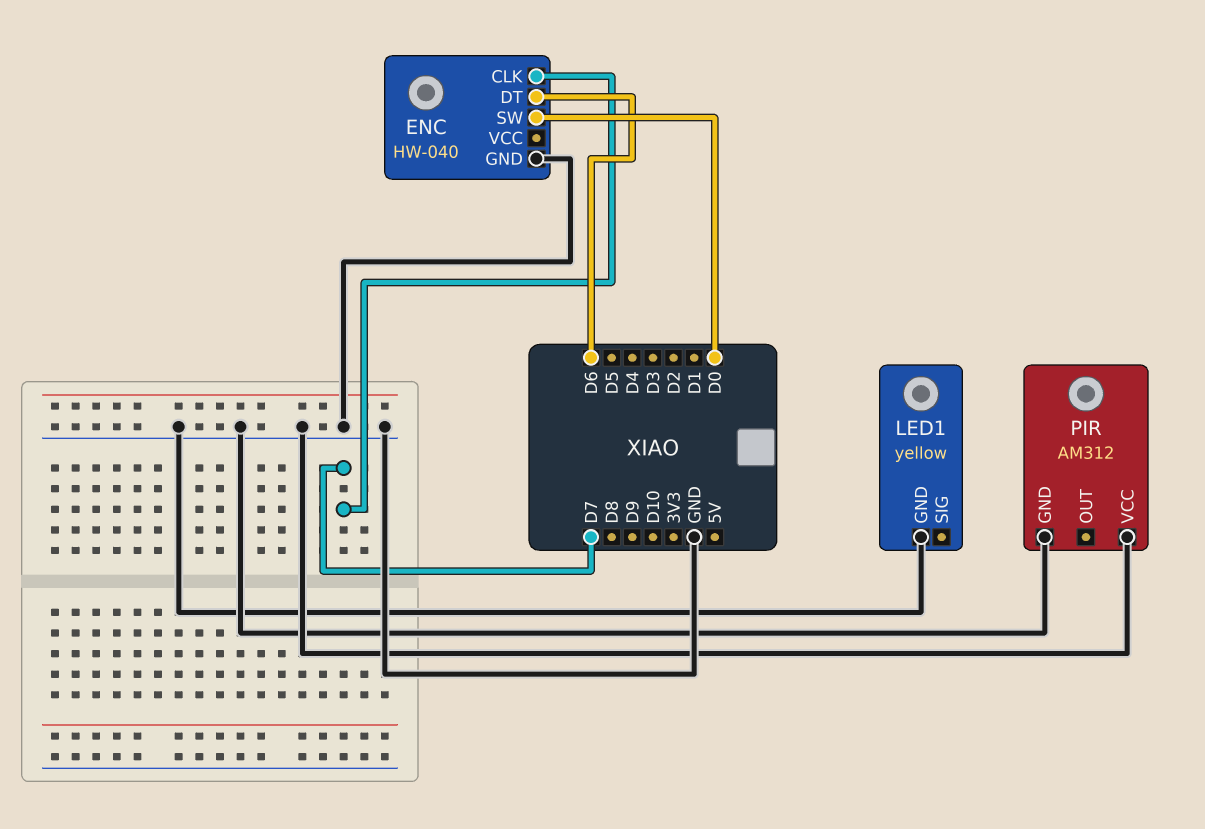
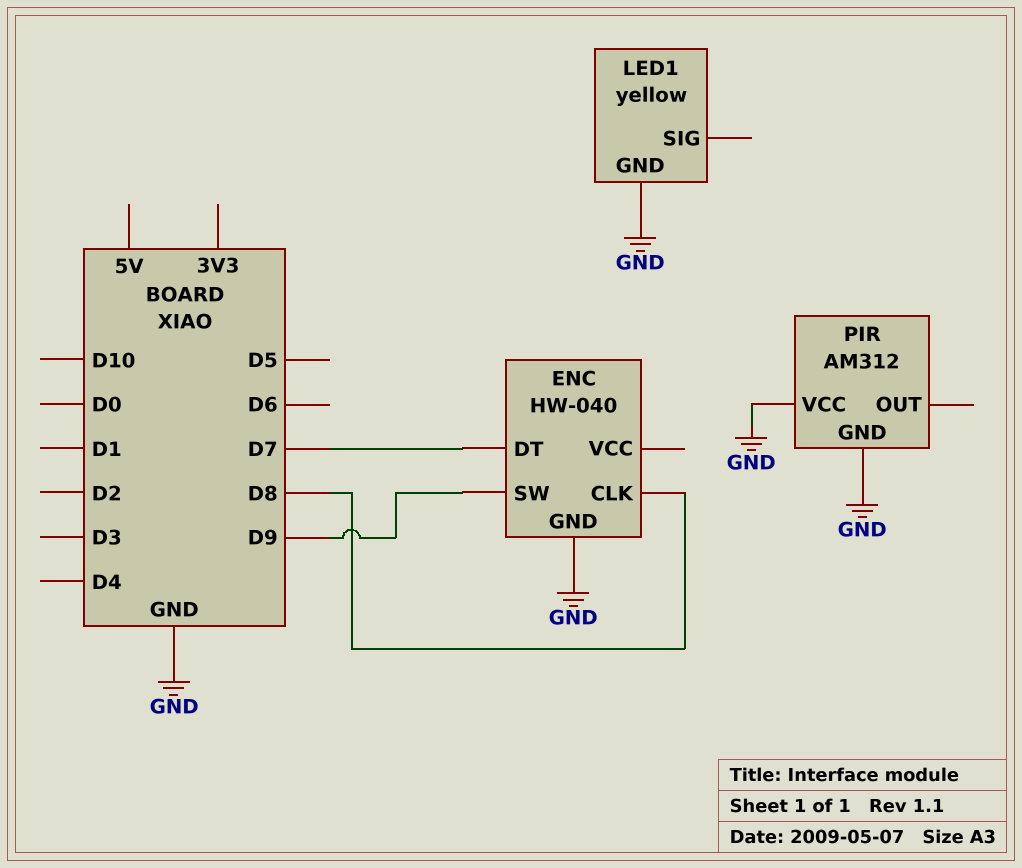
ENC pin CLK: D7 -> D8
ENC pin DT: D6 -> D7
ENC pin SW: D0 -> D9

